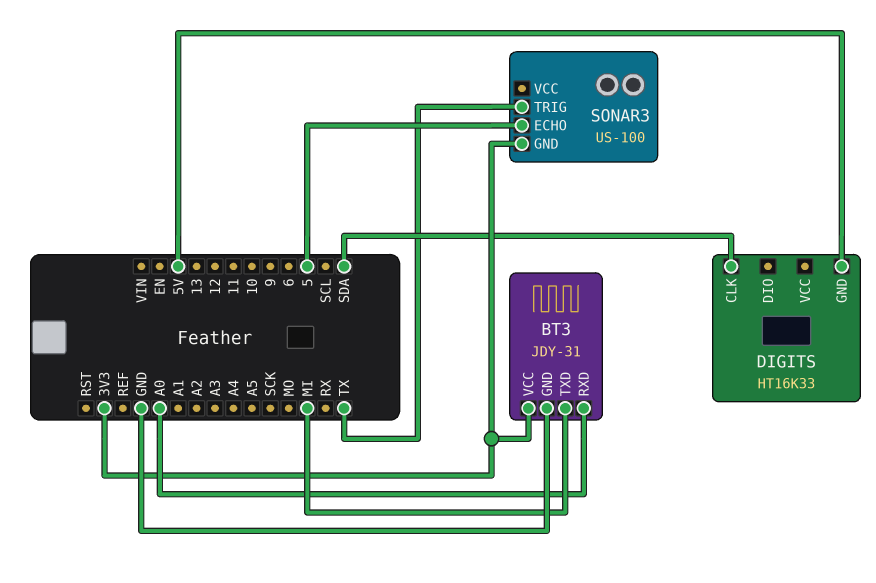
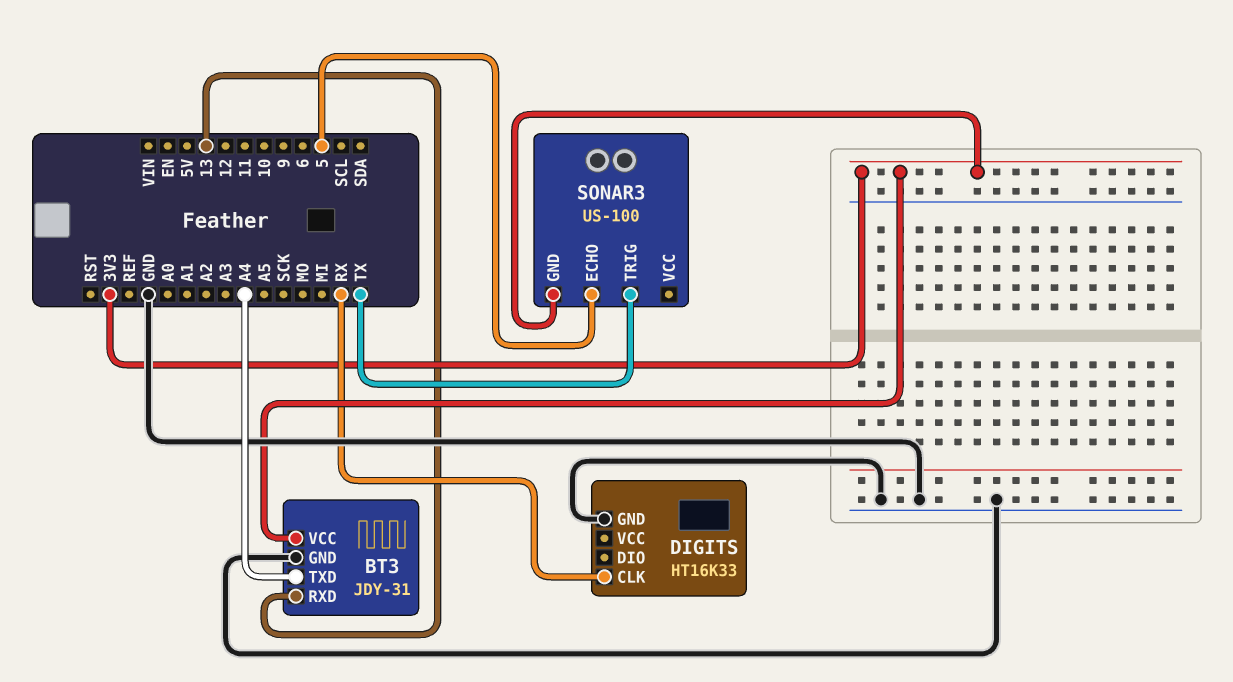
BT3 pin RXD: A0 -> 13
BT3 pin TXD: MI -> A4
DIGITS pin CLK: SDA -> RX
DIGITS pin GND: 5V -> GND

